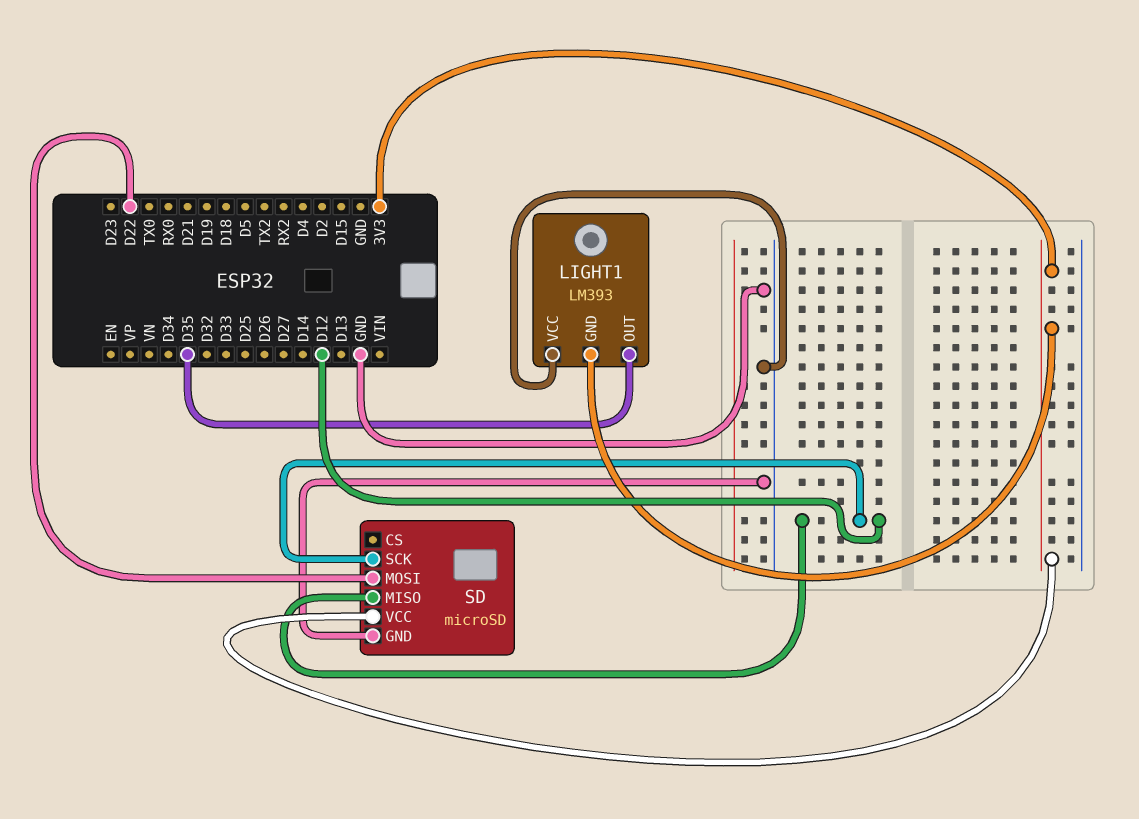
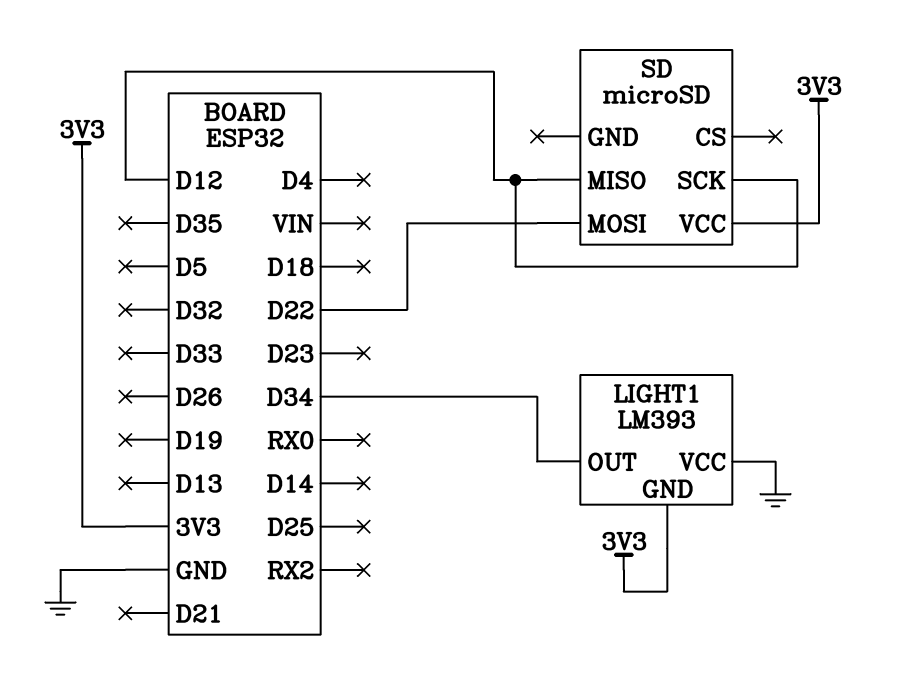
LIGHT1 pin OUT: D35 -> D34
SD pin GND: GND -> none

